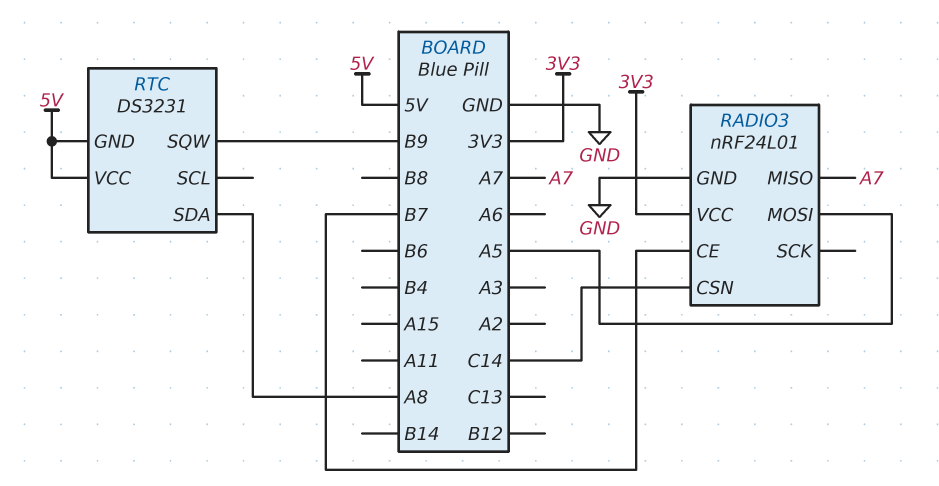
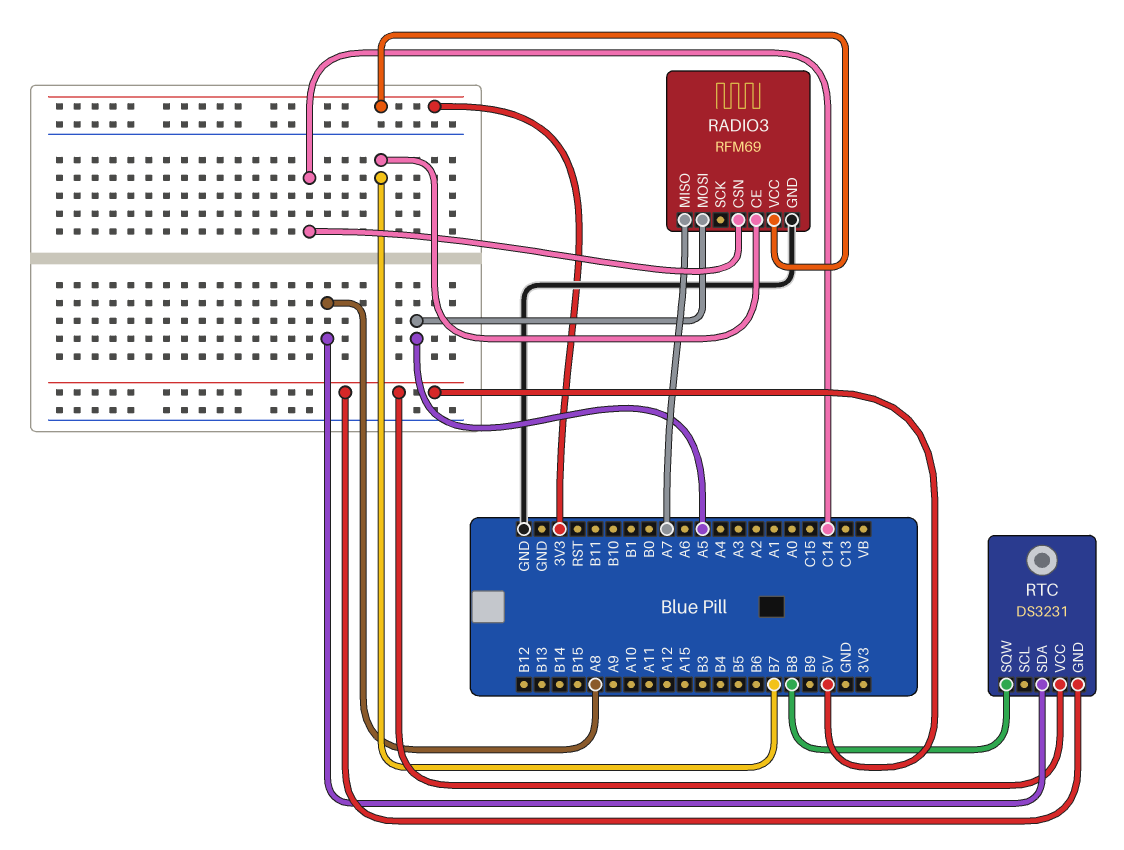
RADIO3: nRF24L01 -> RFM69
RTC pin SQW: B9 -> B8

